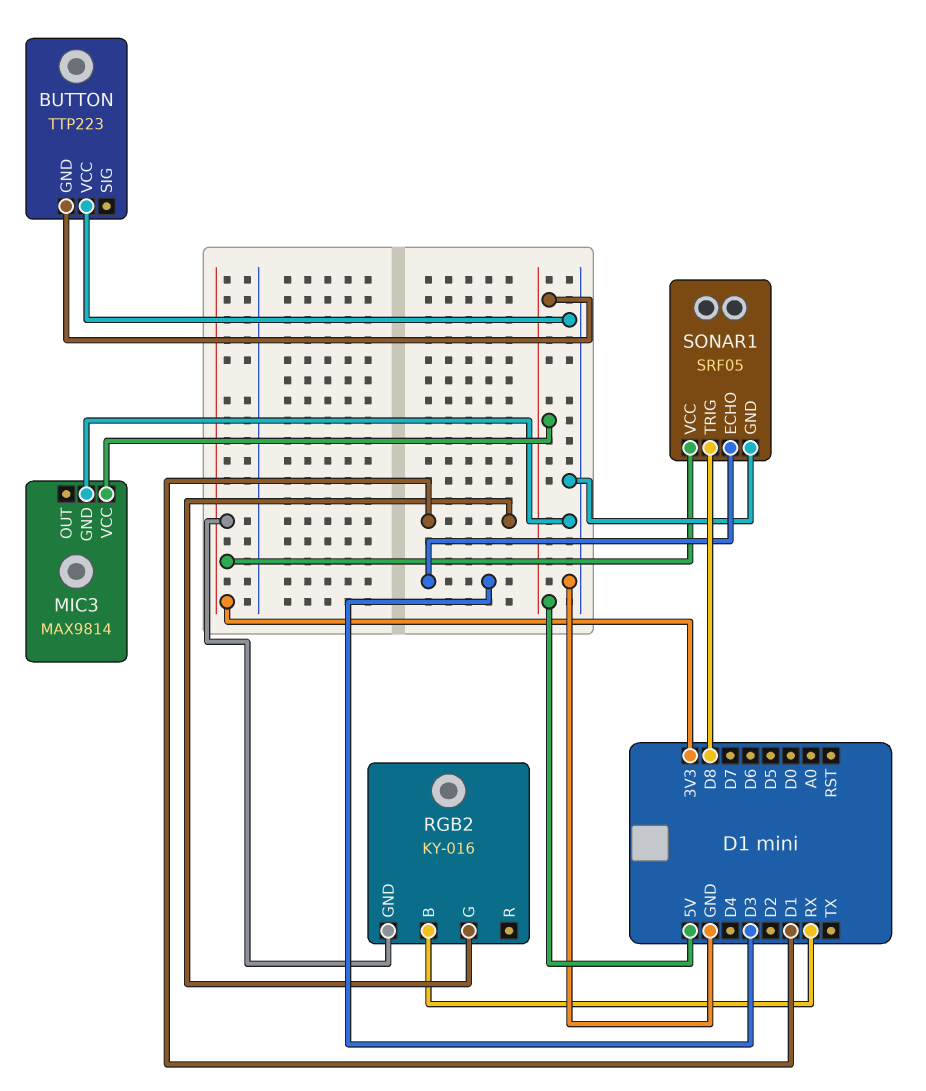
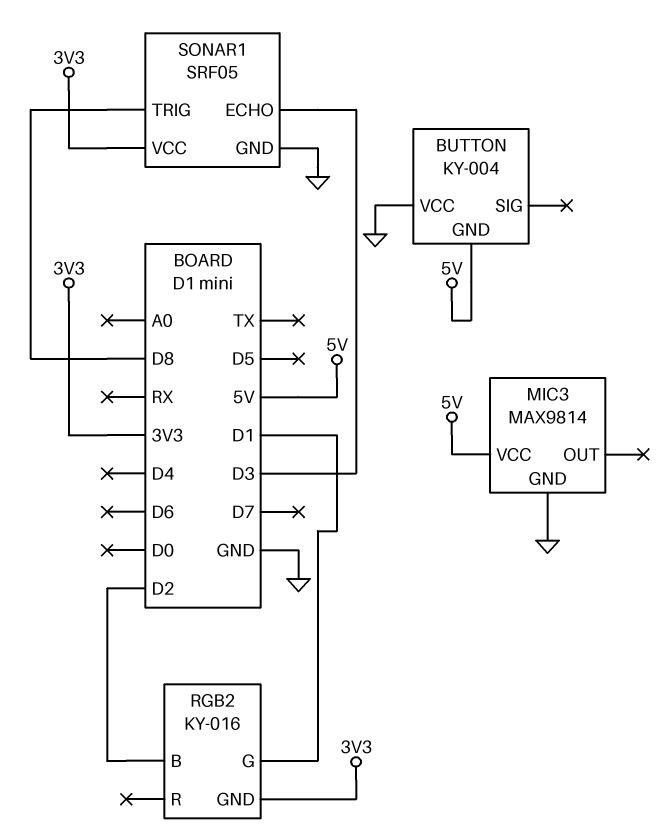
BUTTON: TTP223 -> KY-004
RGB2 pin B: RX -> D2

